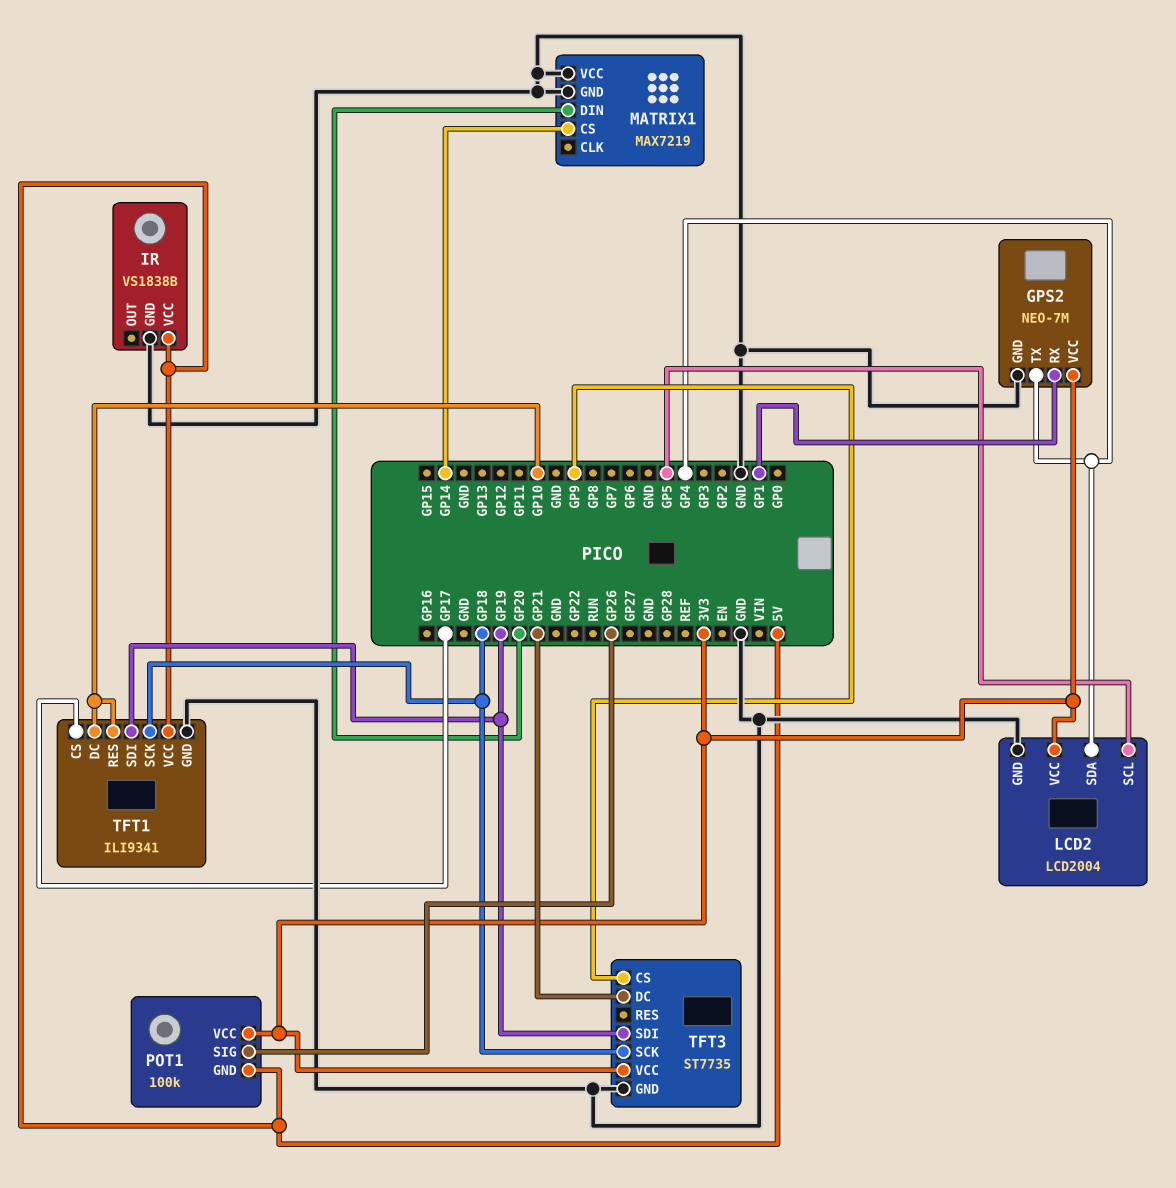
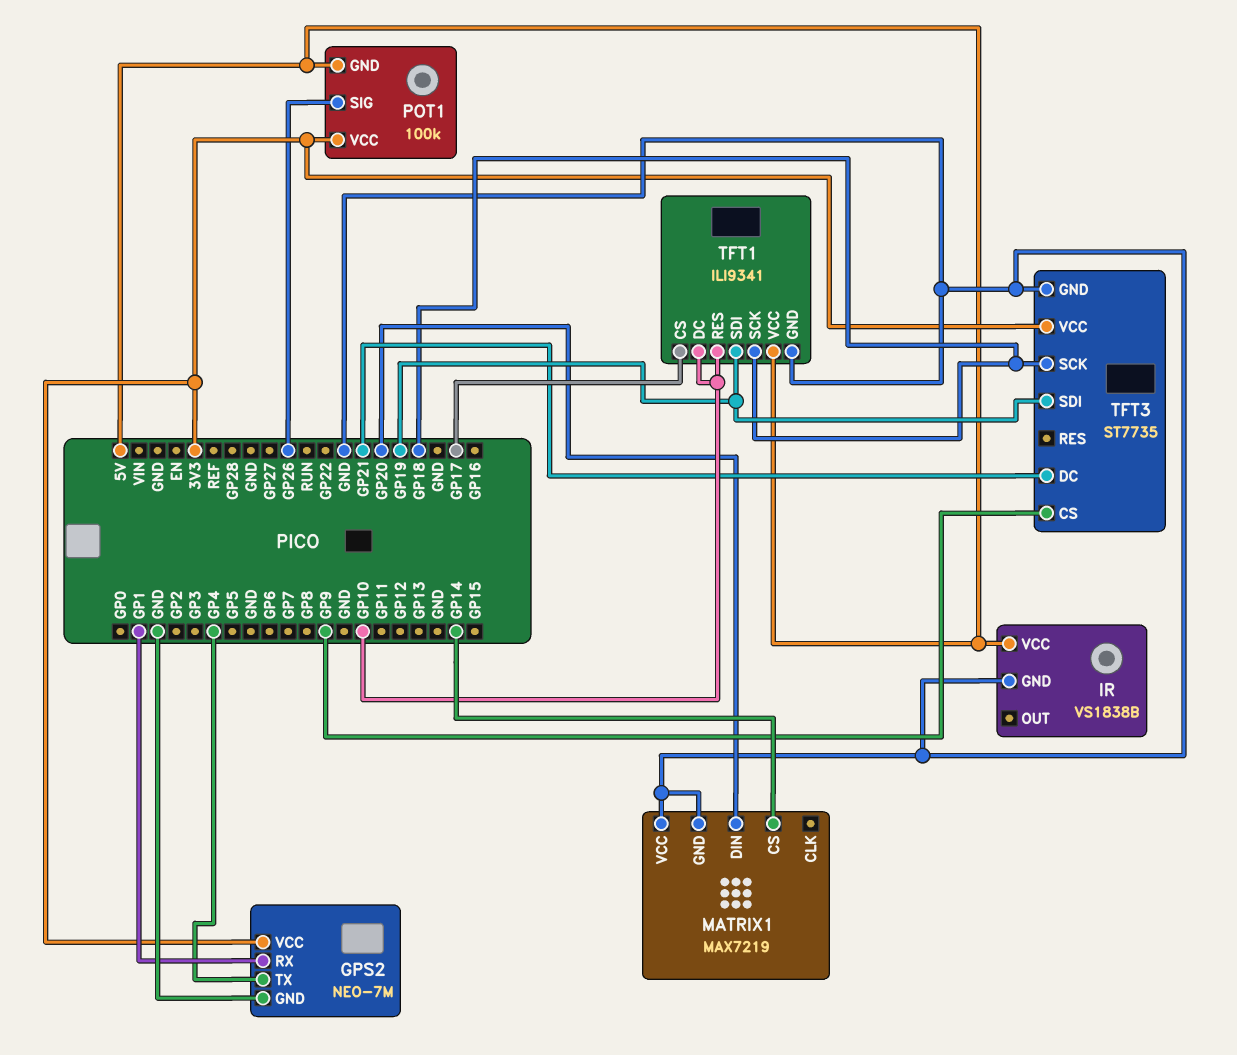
LCD2: LCD2004 -> none
LCD2 pin GND: GND -> none
LCD2 pin SCL: GP5 -> none
LCD2 pin SDA: GP4 -> none
LCD2 pin VCC: 3V3 -> none

